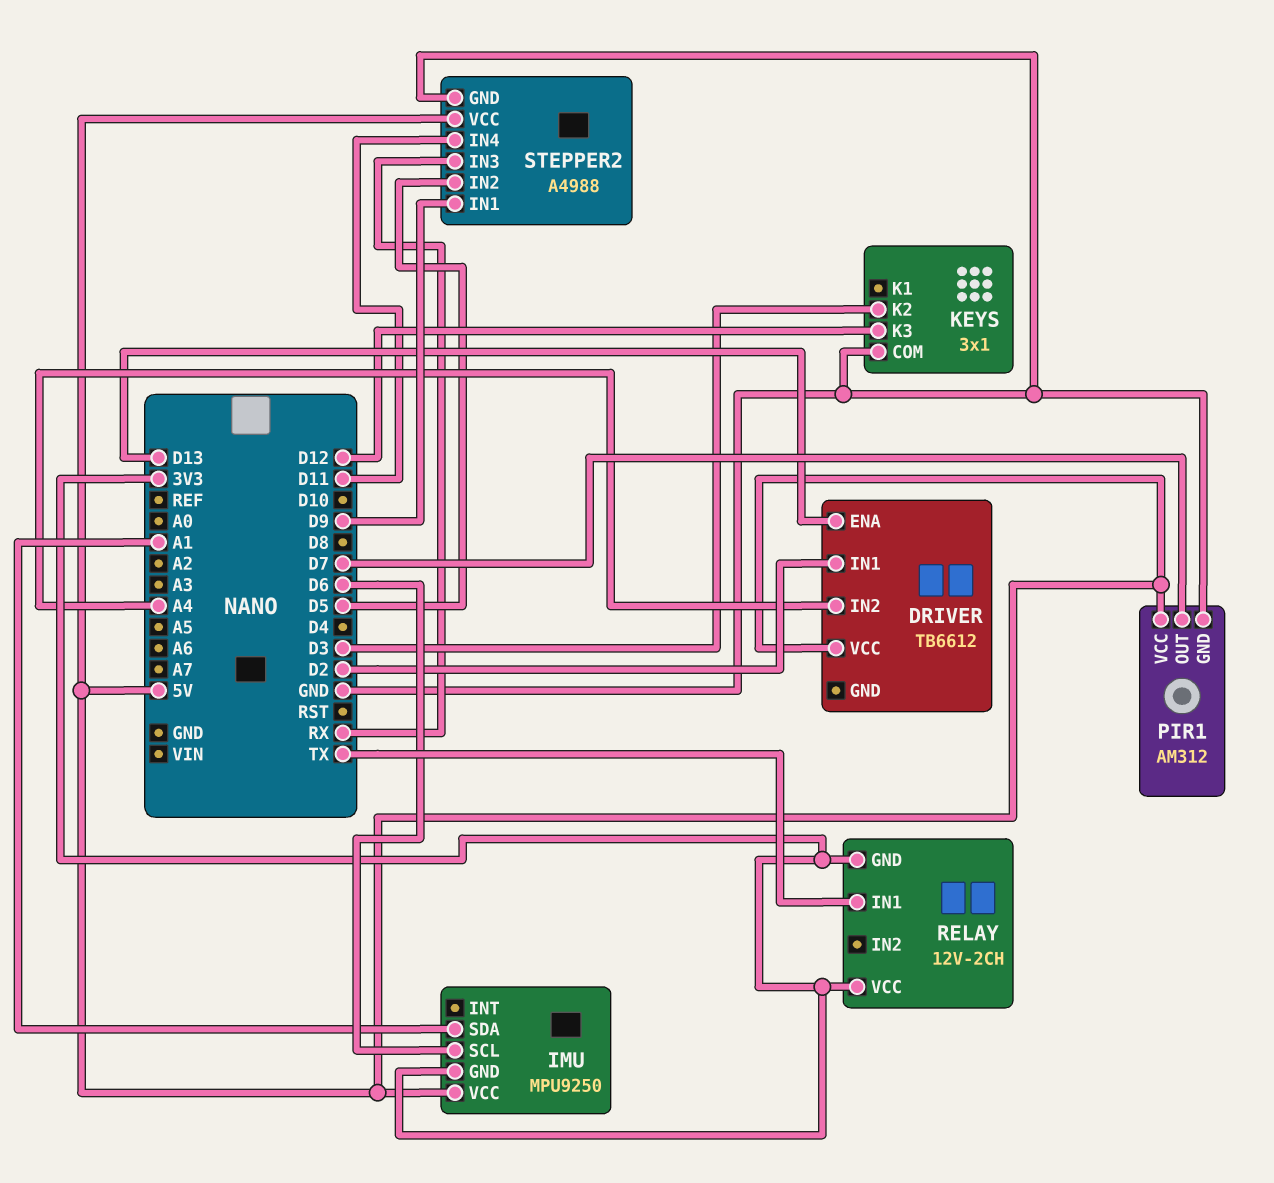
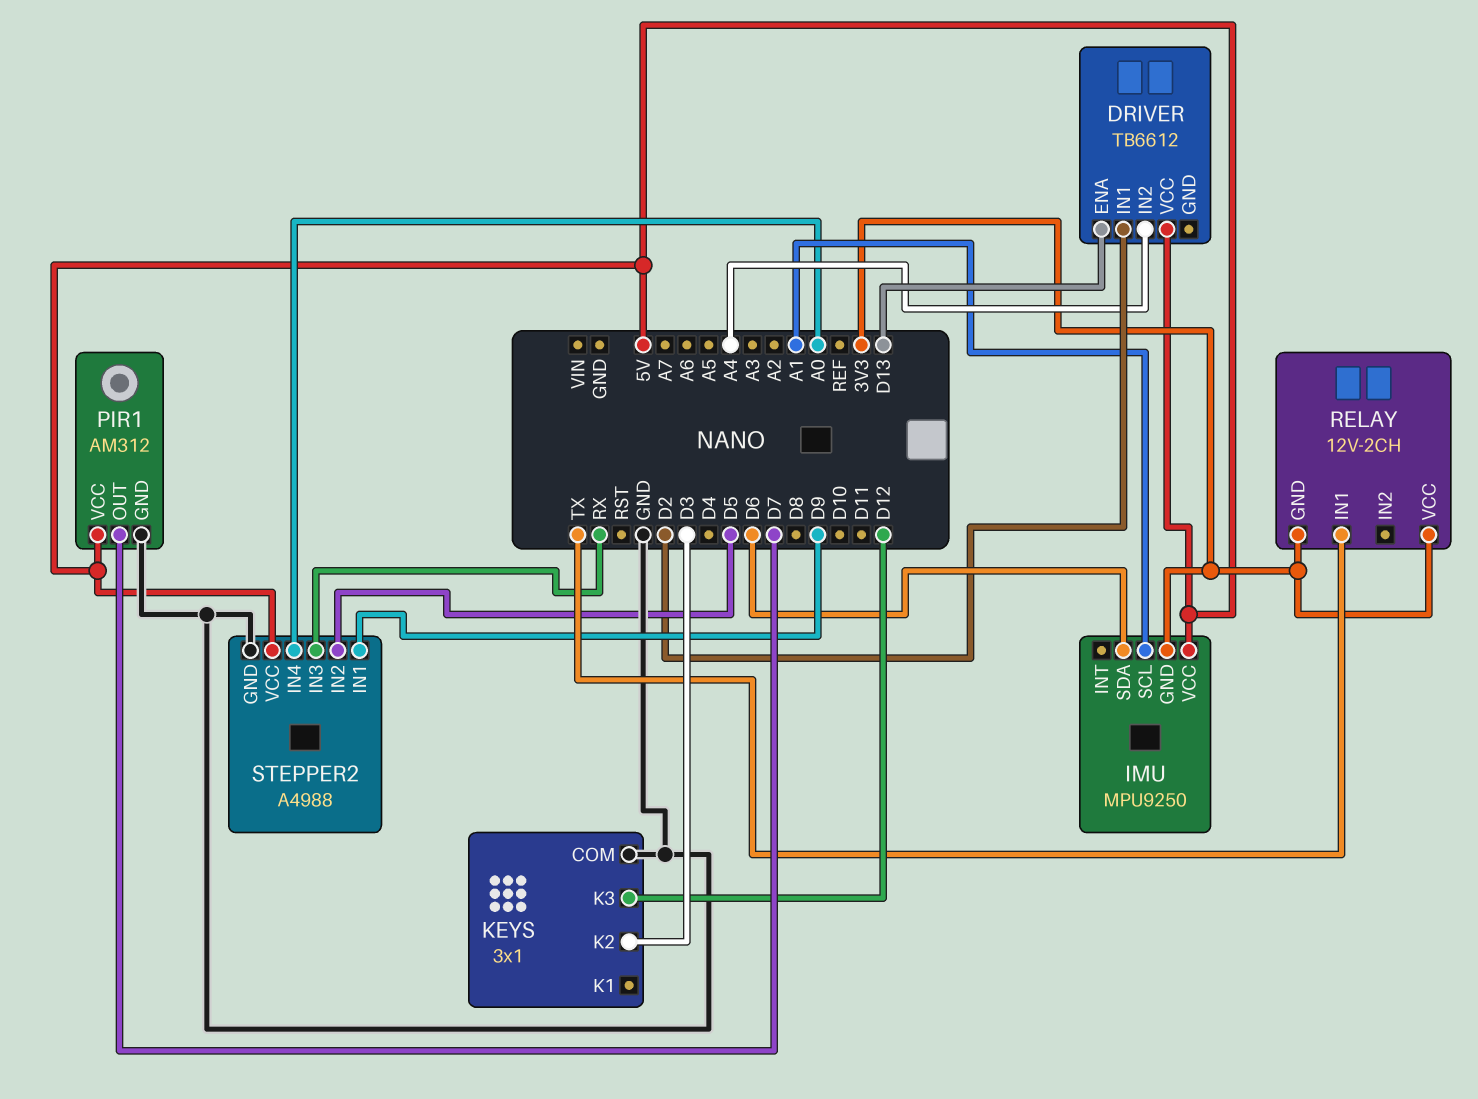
IMU pin SCL: D6 -> A1
IMU pin SDA: A1 -> D6
STEPPER2 pin IN4: D11 -> A0

